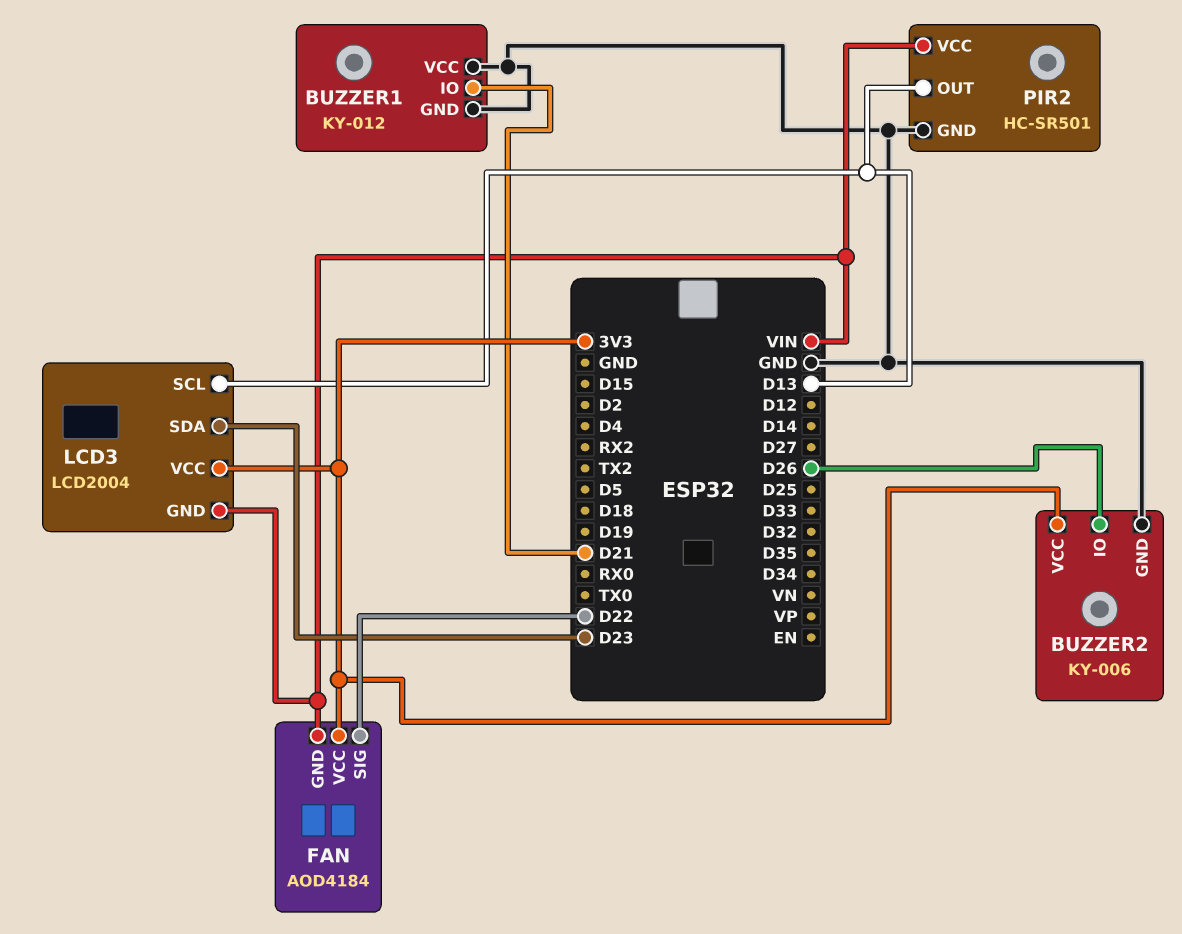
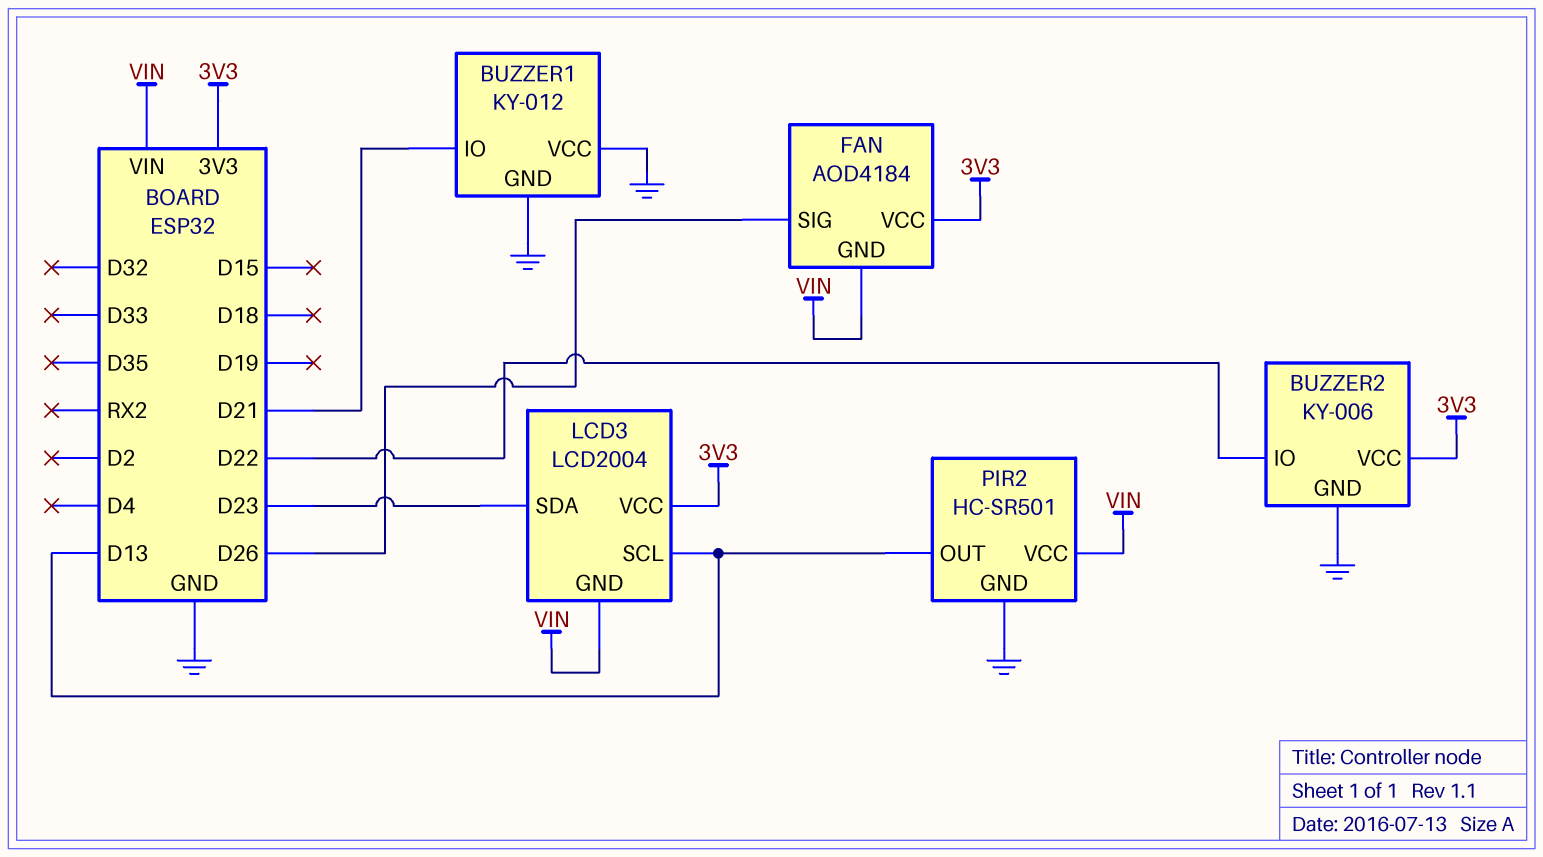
BUZZER2 pin IO: D26 -> D22
FAN pin SIG: D22 -> D26

